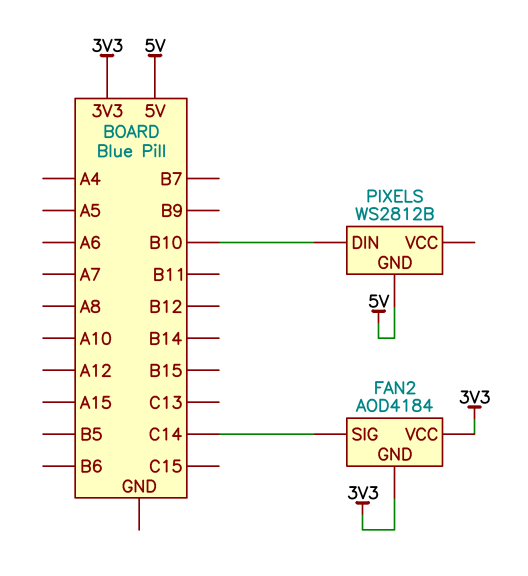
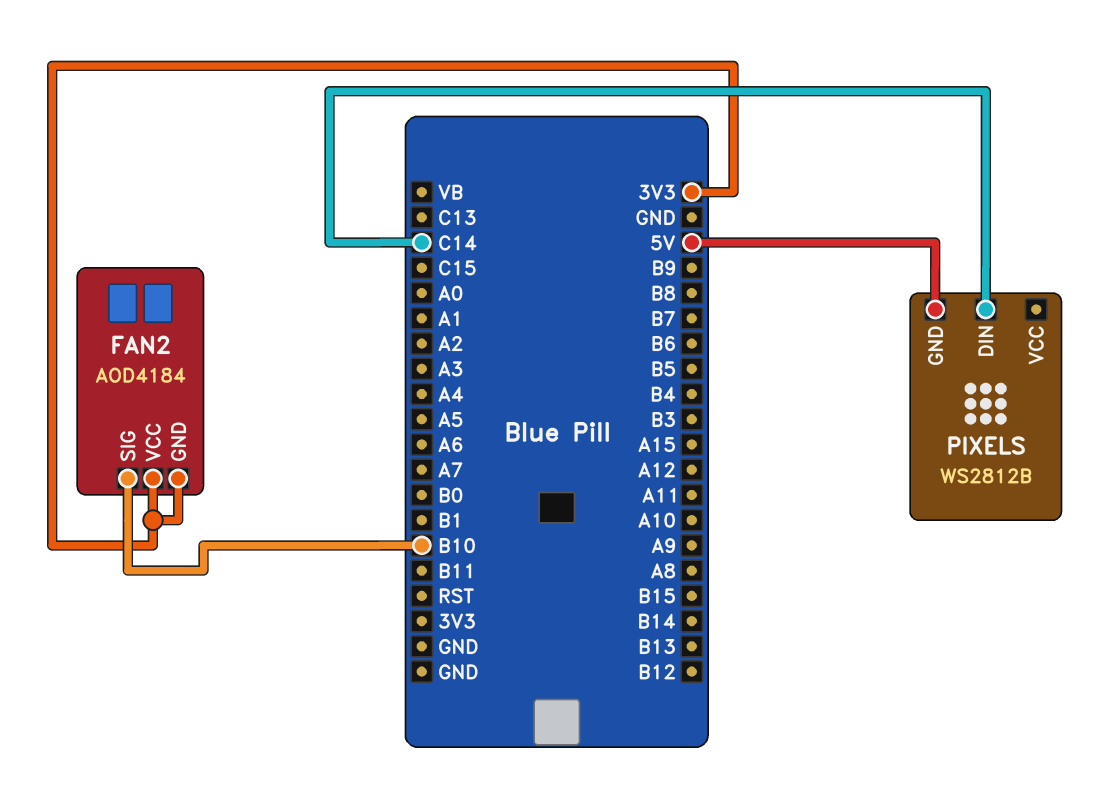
FAN2 pin SIG: C14 -> B10
PIXELS pin DIN: B10 -> C14

